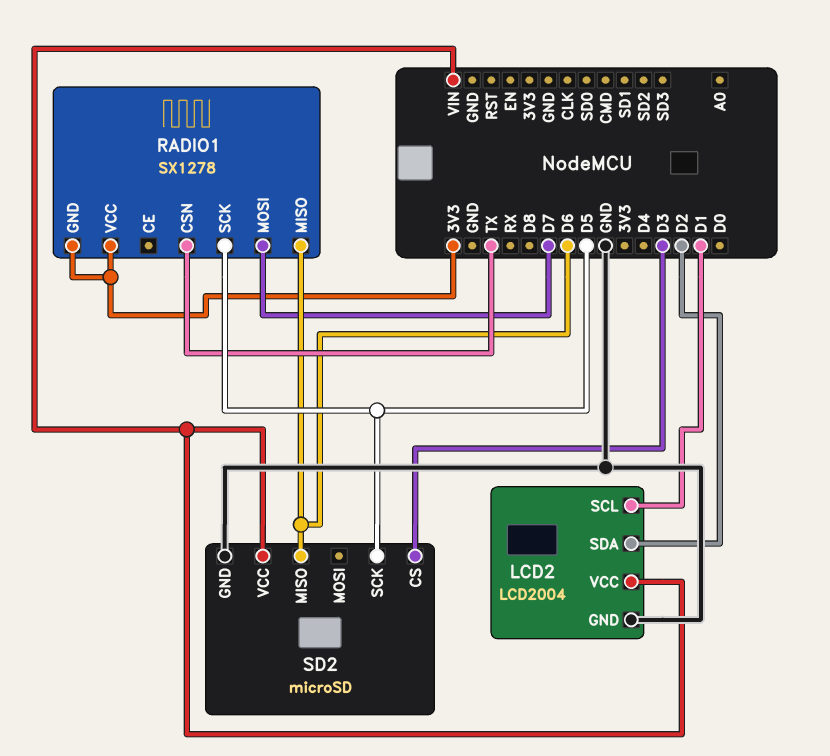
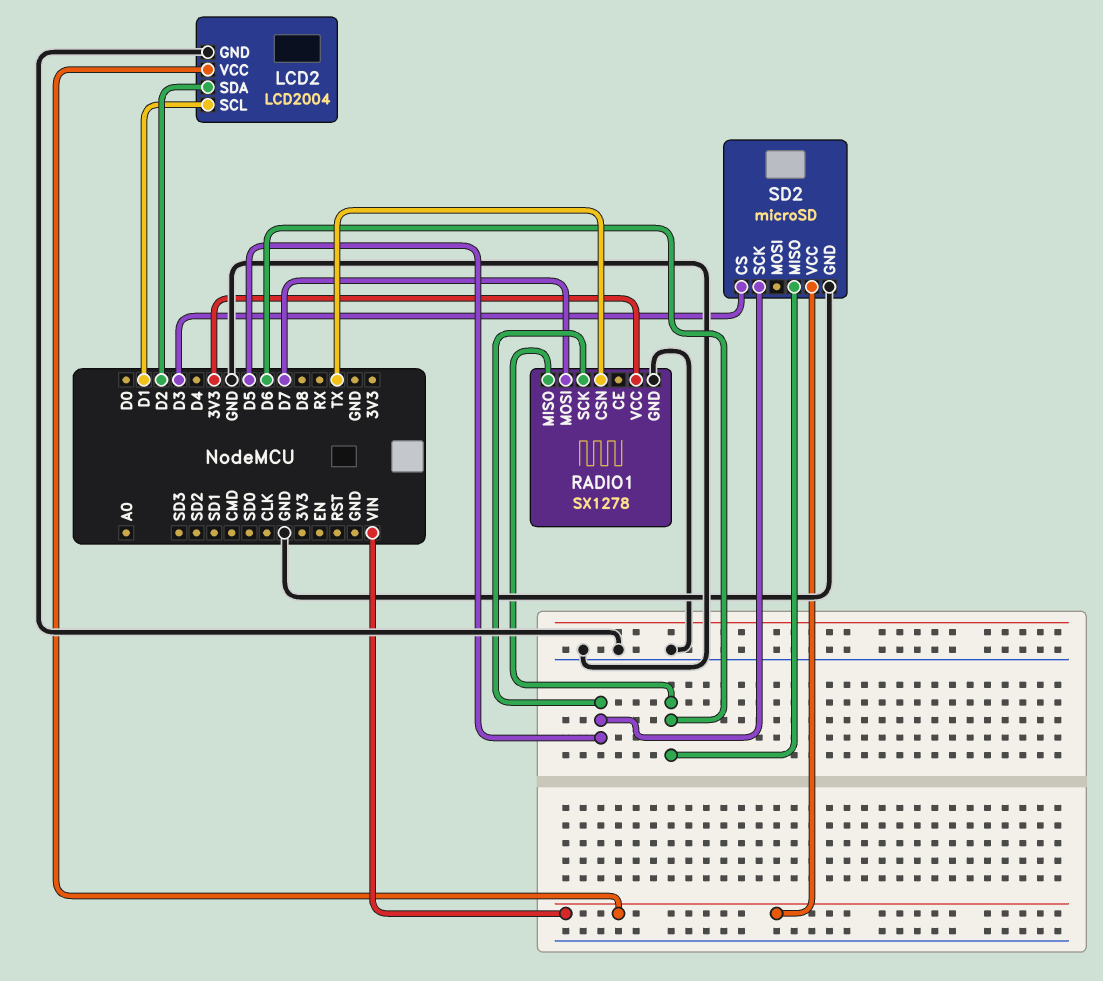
RADIO1 pin GND: 3V3 -> GND

